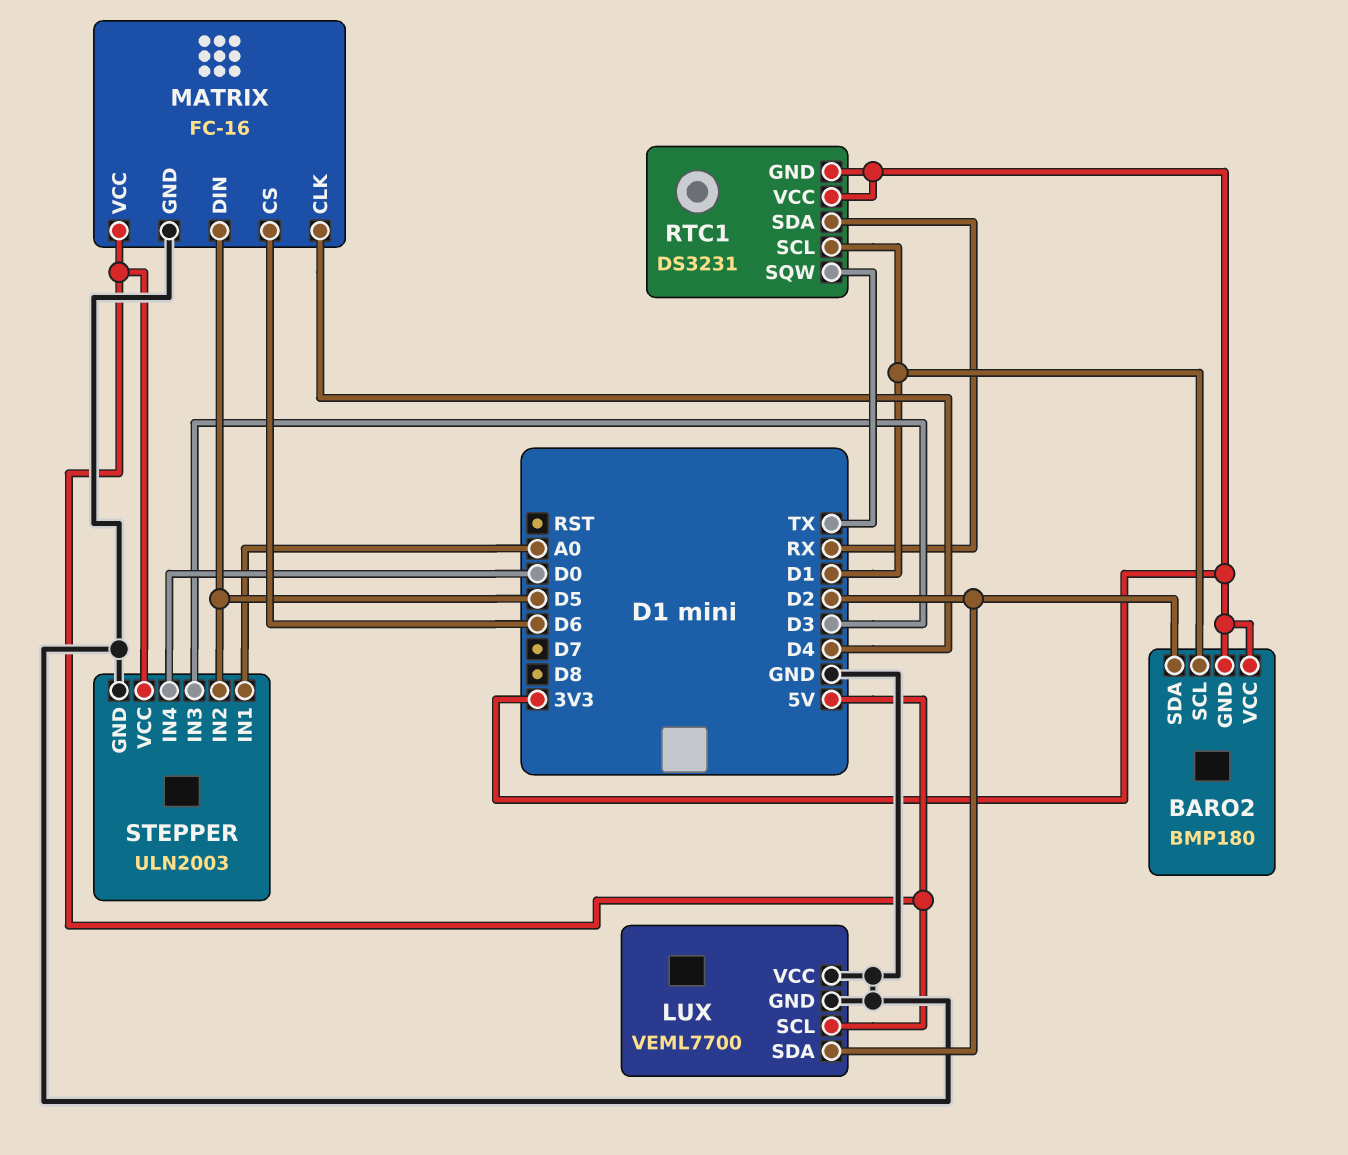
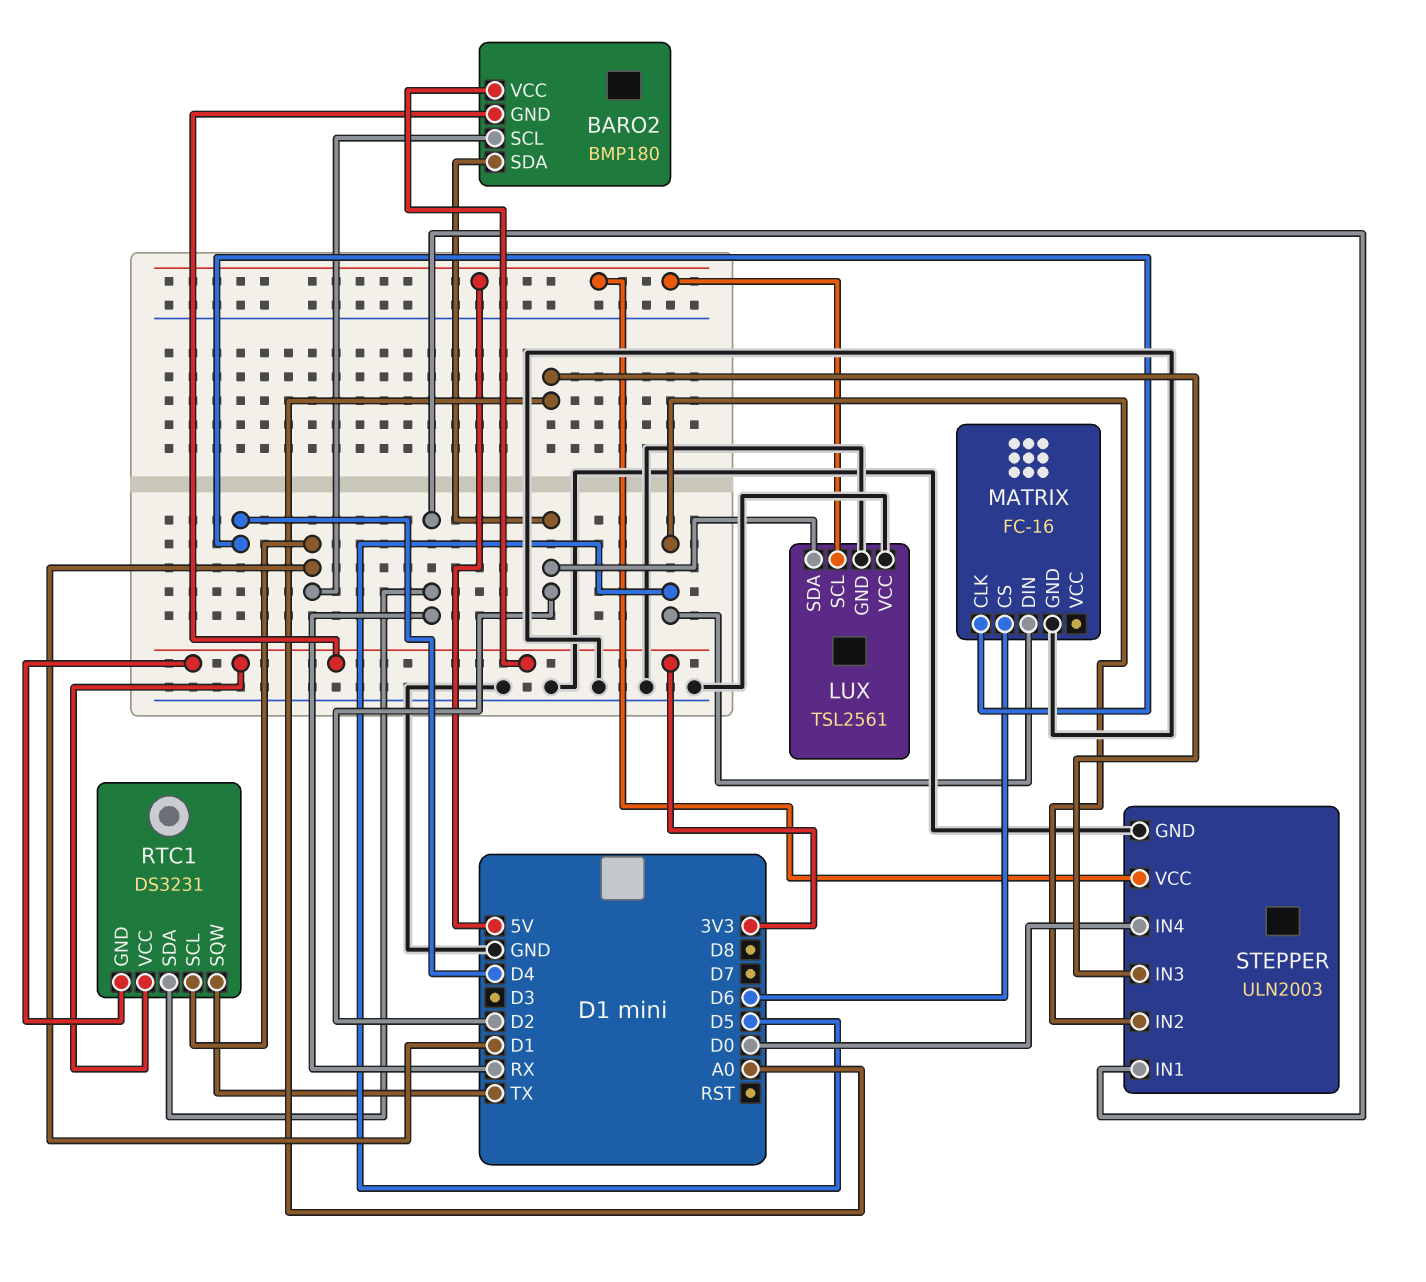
LUX: VEML7700 -> TSL2561
MATRIX pin VCC: 5V -> none
STEPPER pin IN1: A0 -> RX
STEPPER pin IN3: D3 -> A0

